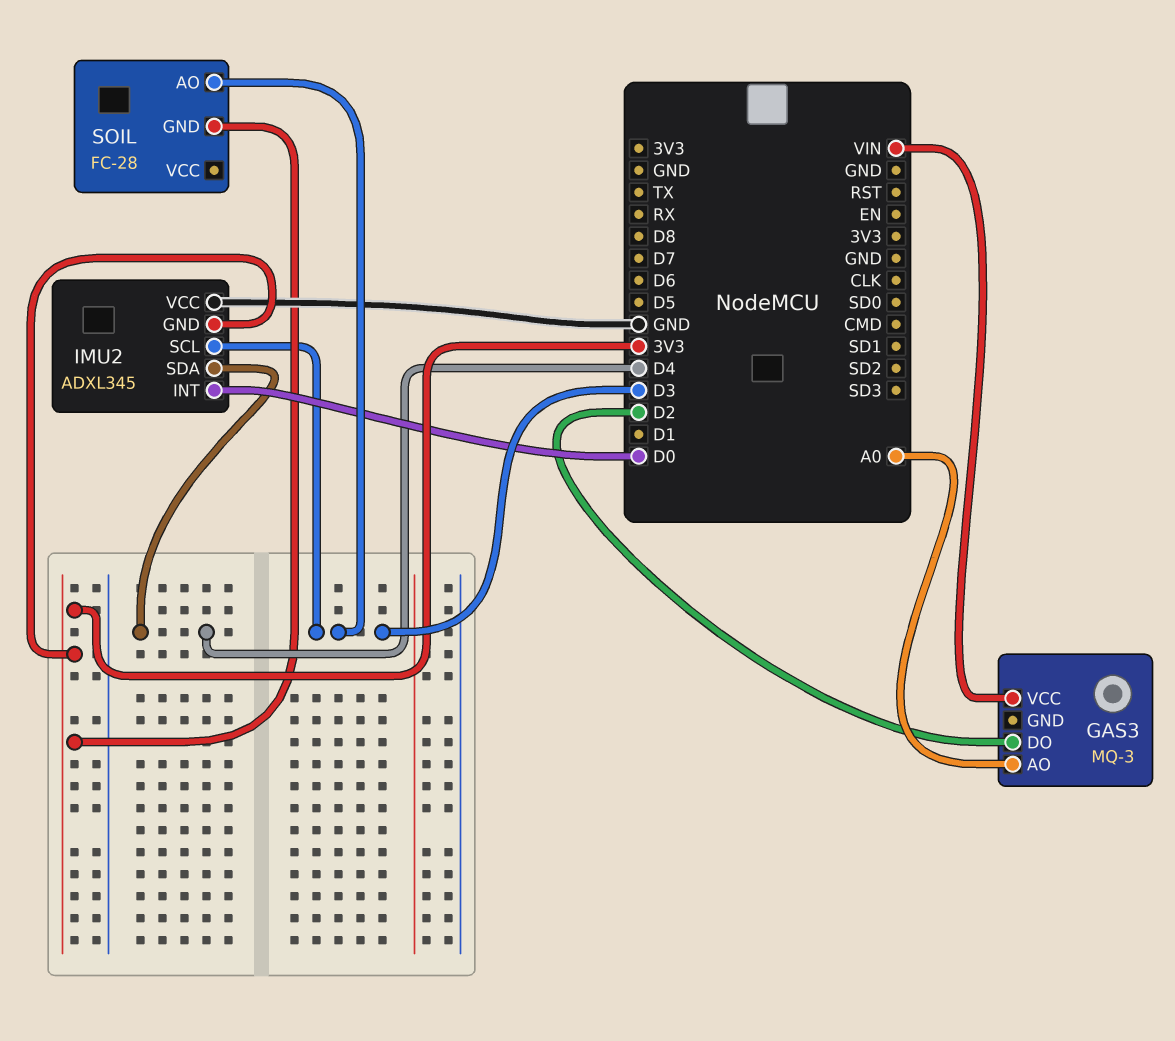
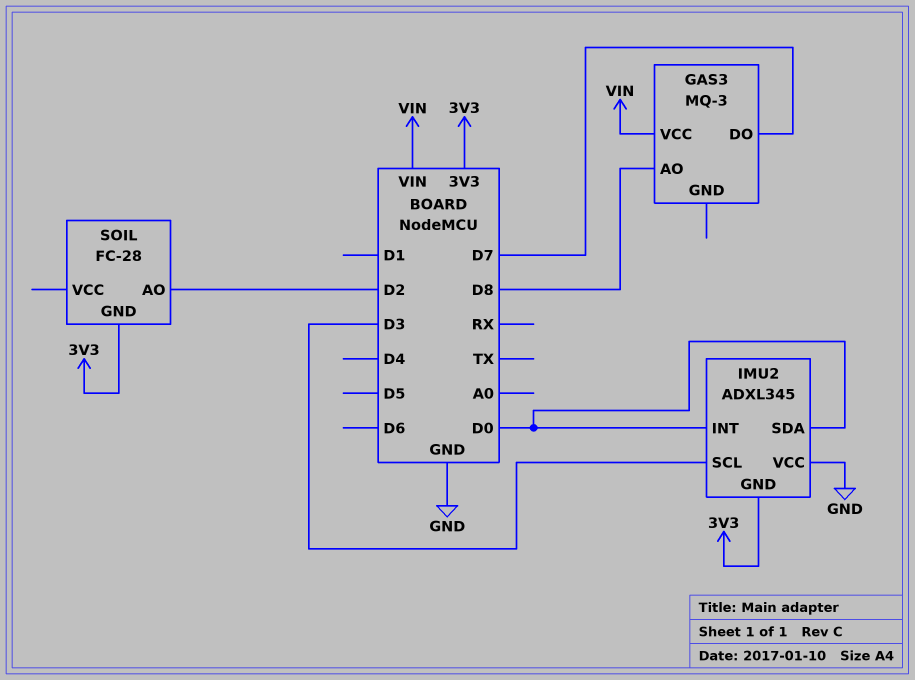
GAS3 pin AO: A0 -> D8
GAS3 pin DO: D2 -> D7
IMU2 pin SDA: D4 -> D0
SOIL pin AO: D3 -> D2

